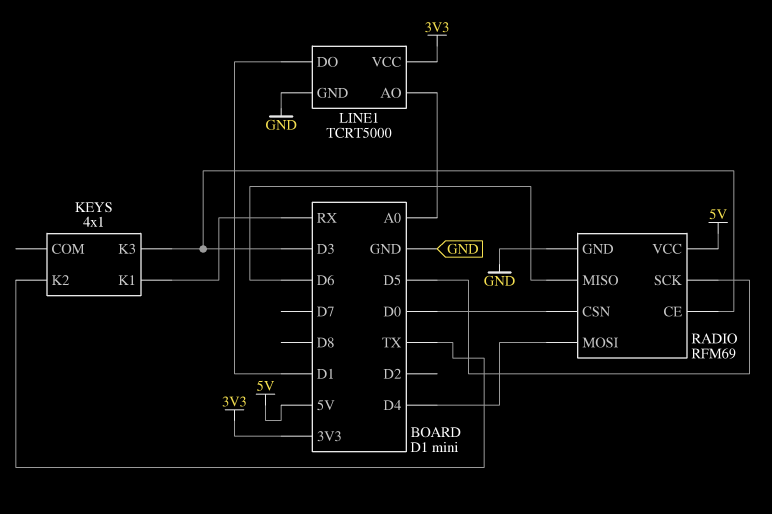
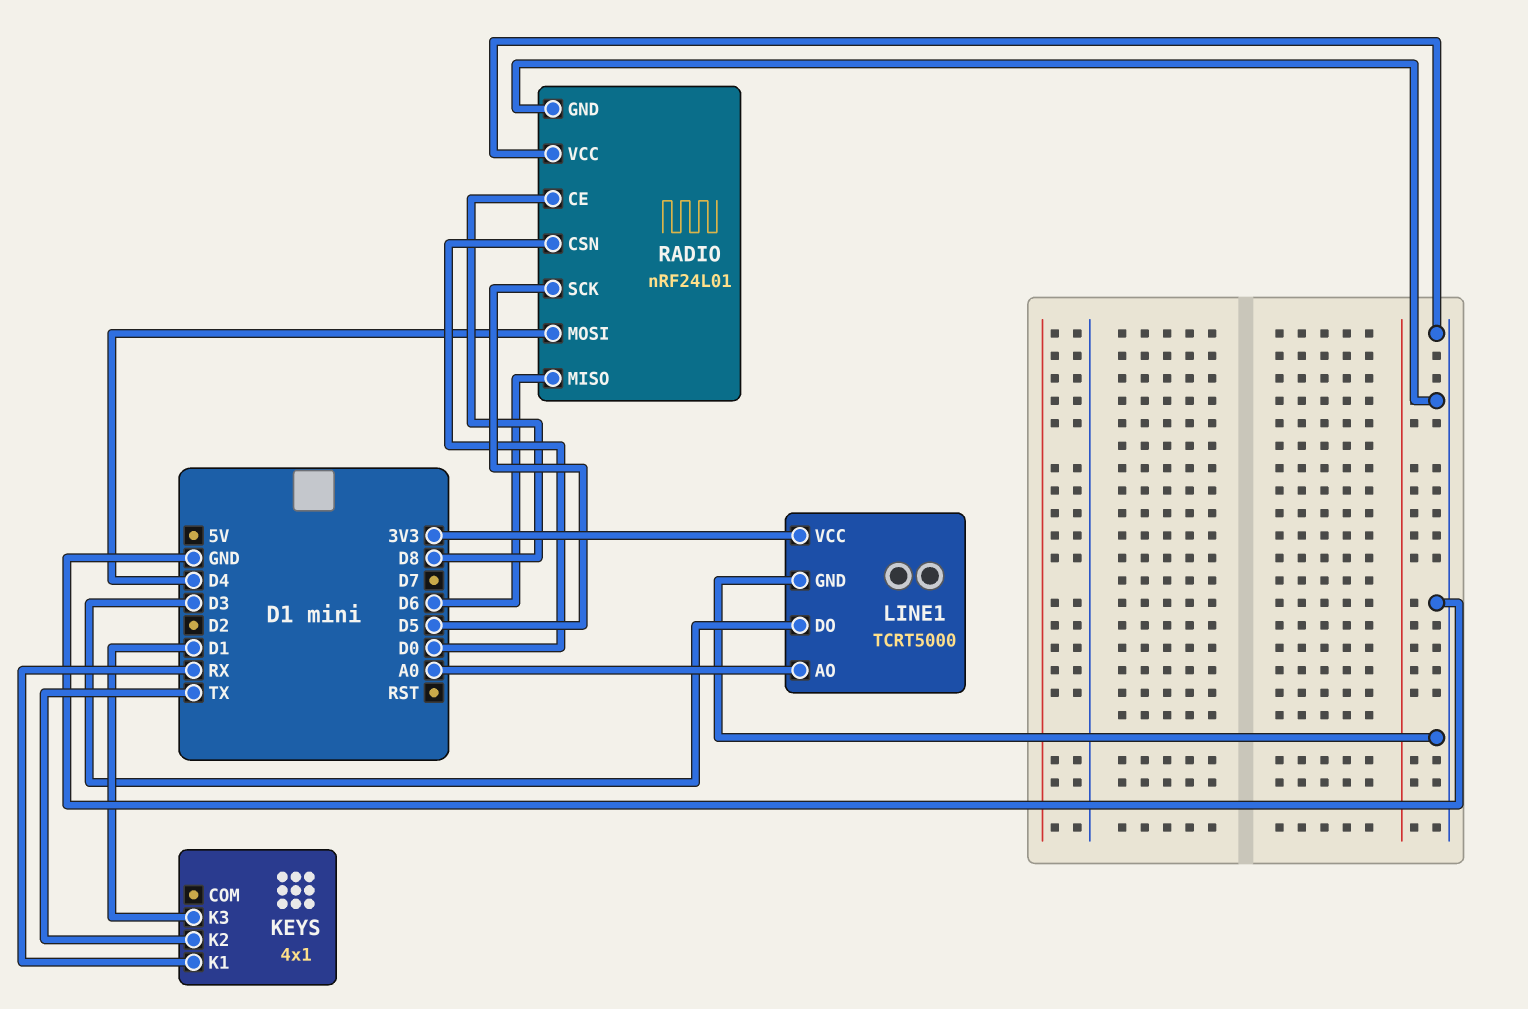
KEYS pin K3: D3 -> D1
LINE1 pin DO: D1 -> D3
RADIO: RFM69 -> nRF24L01
RADIO pin CE: D3 -> D8
RADIO pin VCC: 5V -> GND

